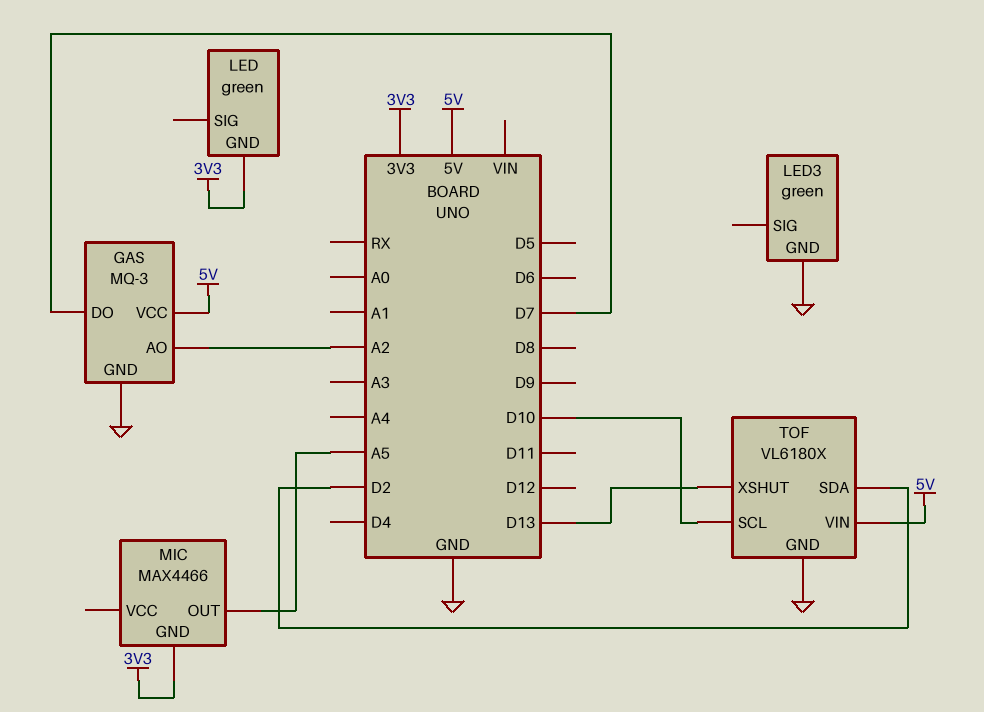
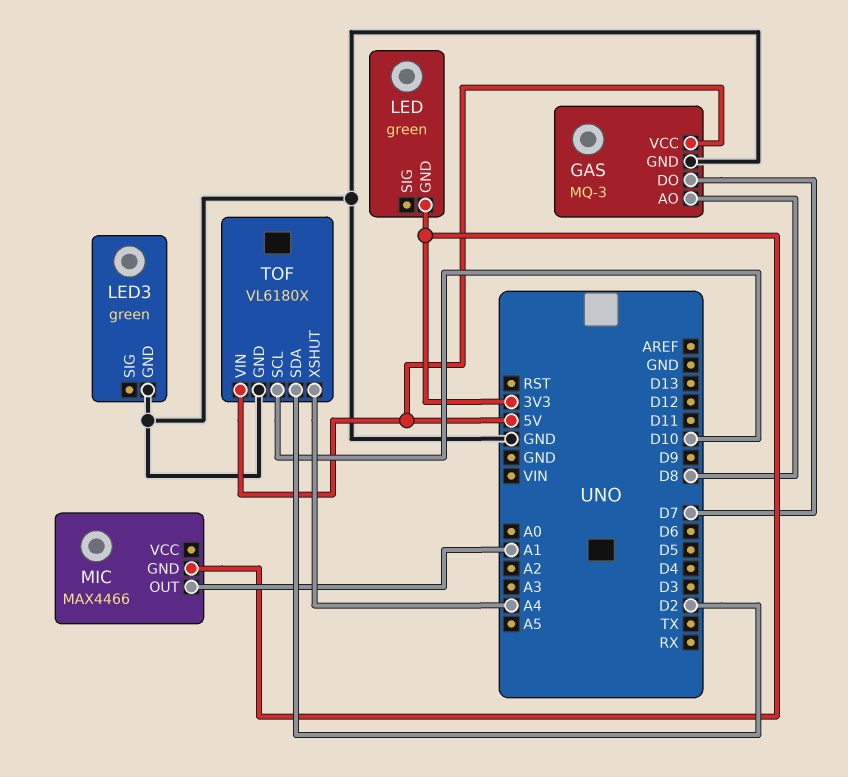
GAS pin AO: A2 -> D8
MIC pin OUT: A5 -> A1
TOF pin XSHUT: D13 -> A4

